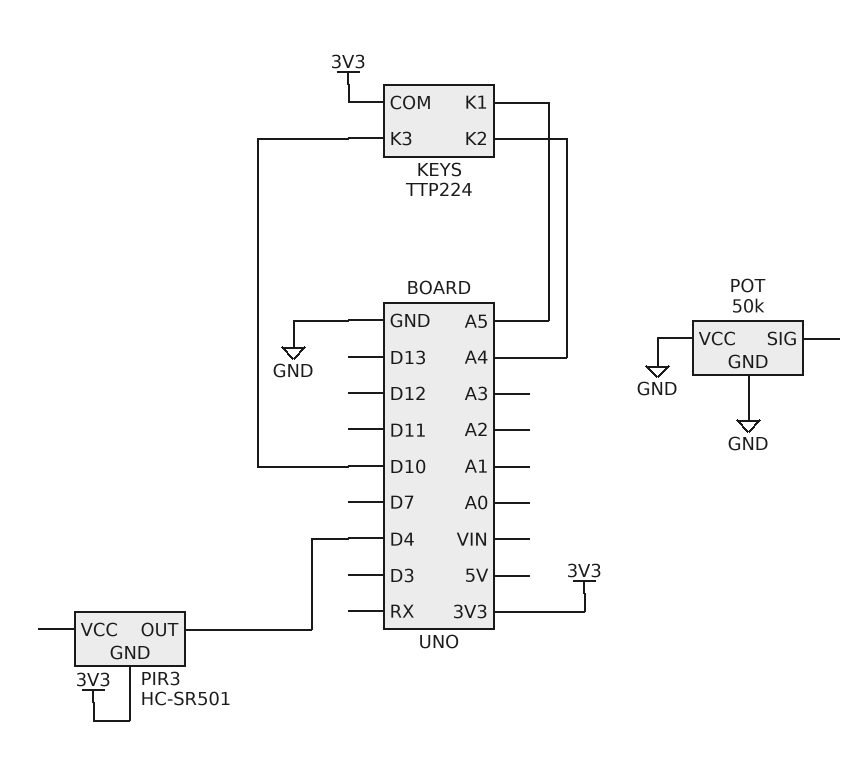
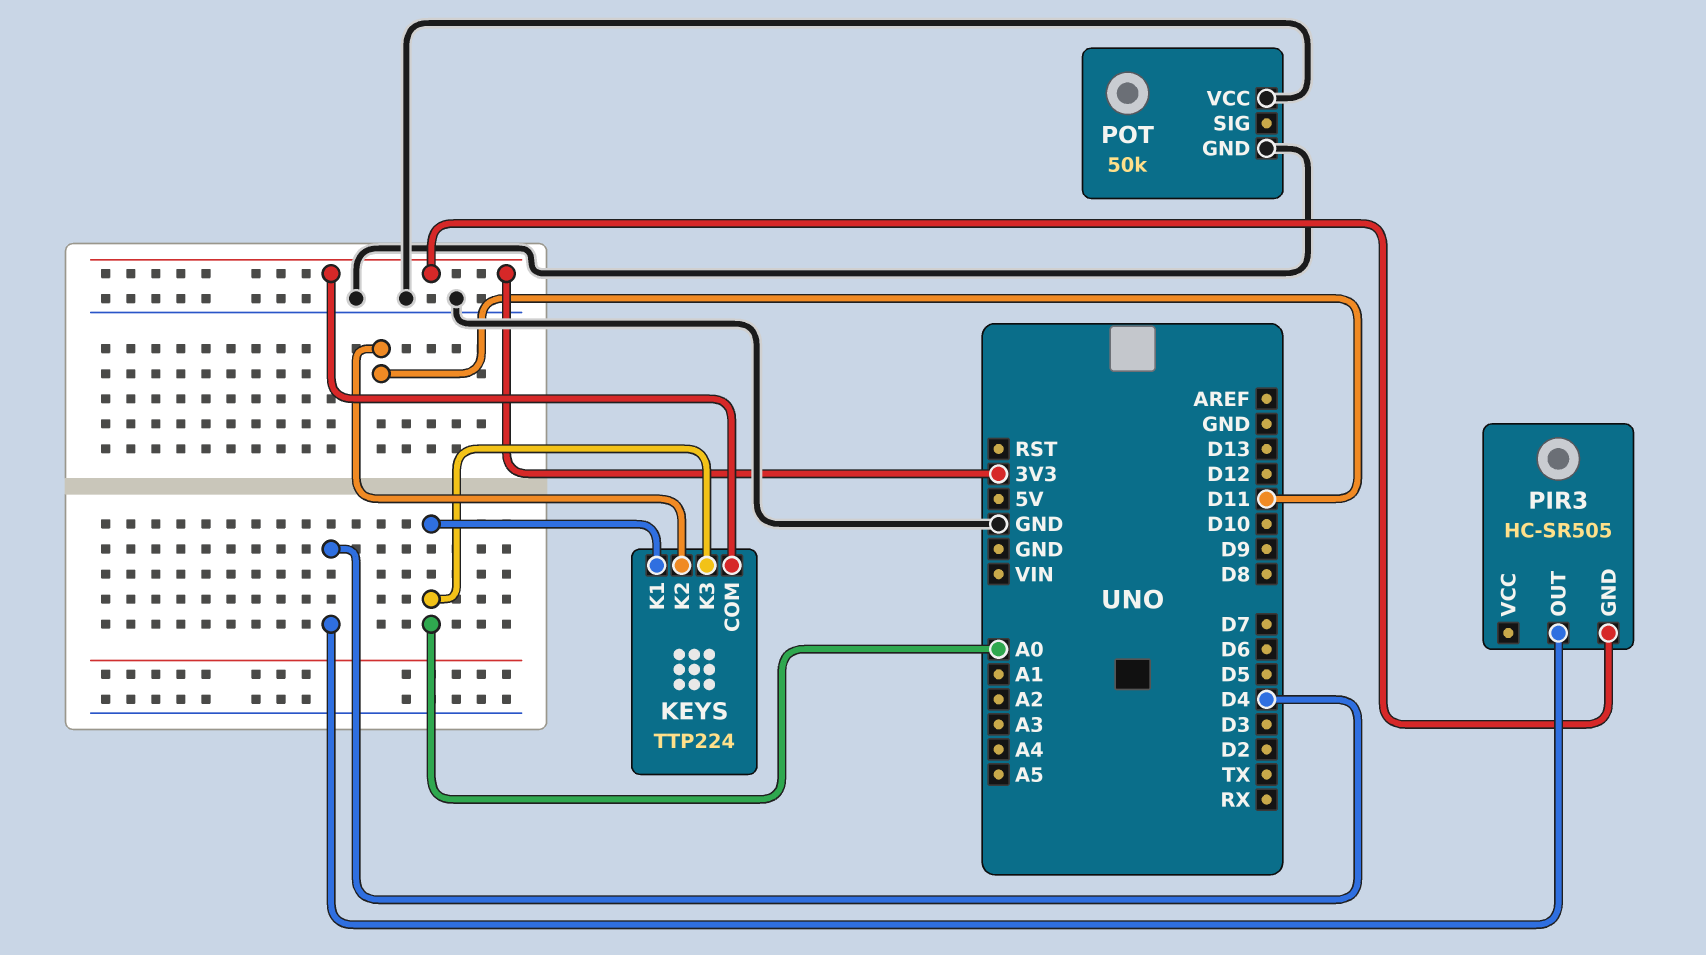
KEYS pin K1: A5 -> A0
KEYS pin K2: A4 -> D11
KEYS pin K3: D10 -> A0
PIR3: HC-SR501 -> HC-SR505

